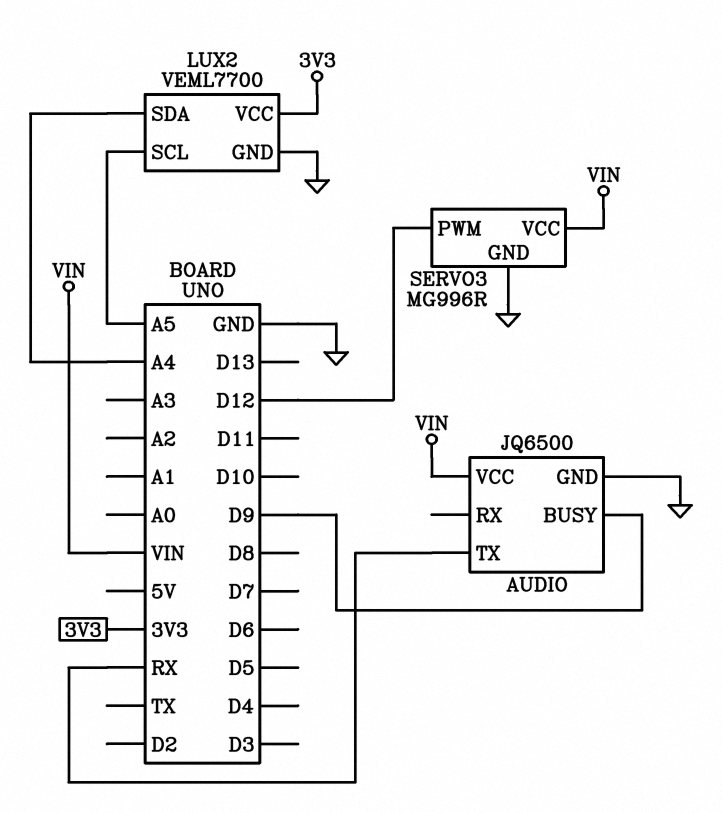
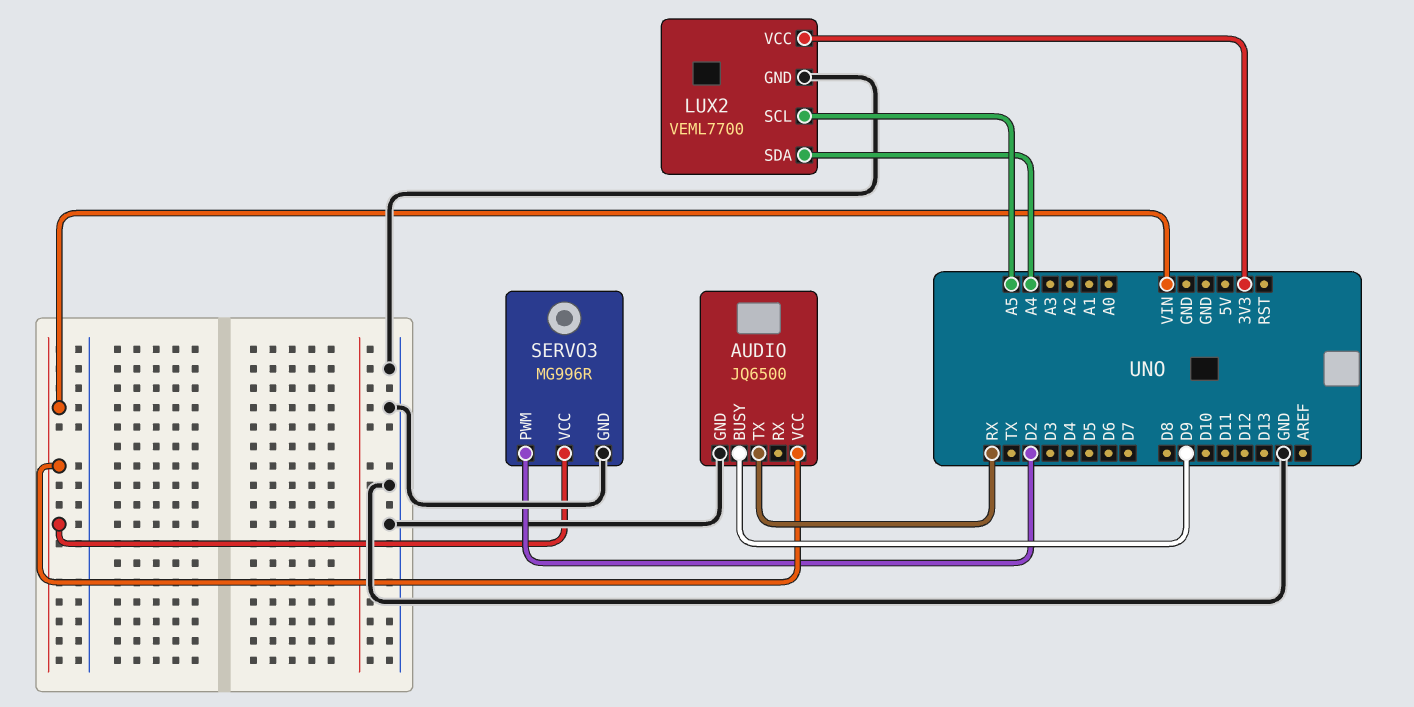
SERVO3 pin PWM: D12 -> D2

